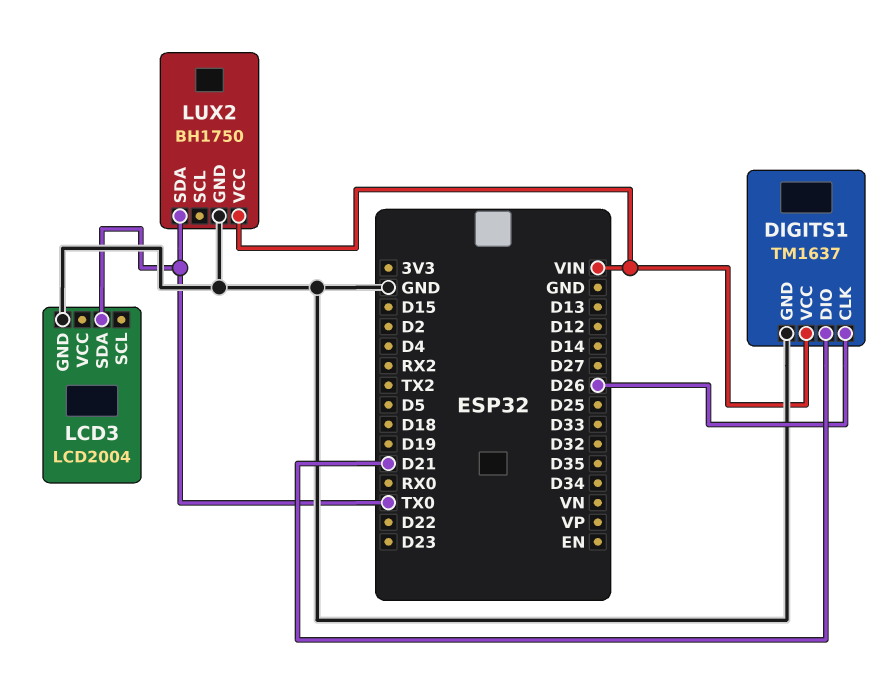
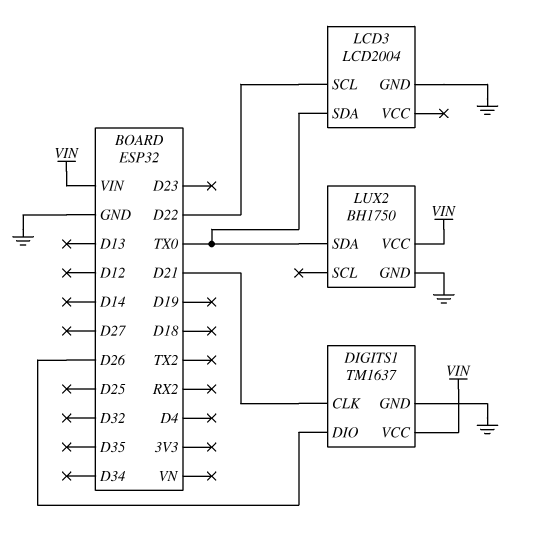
DIGITS1 pin CLK: D26 -> D21
DIGITS1 pin DIO: D21 -> D26
LCD3 pin SCL: none -> D22

